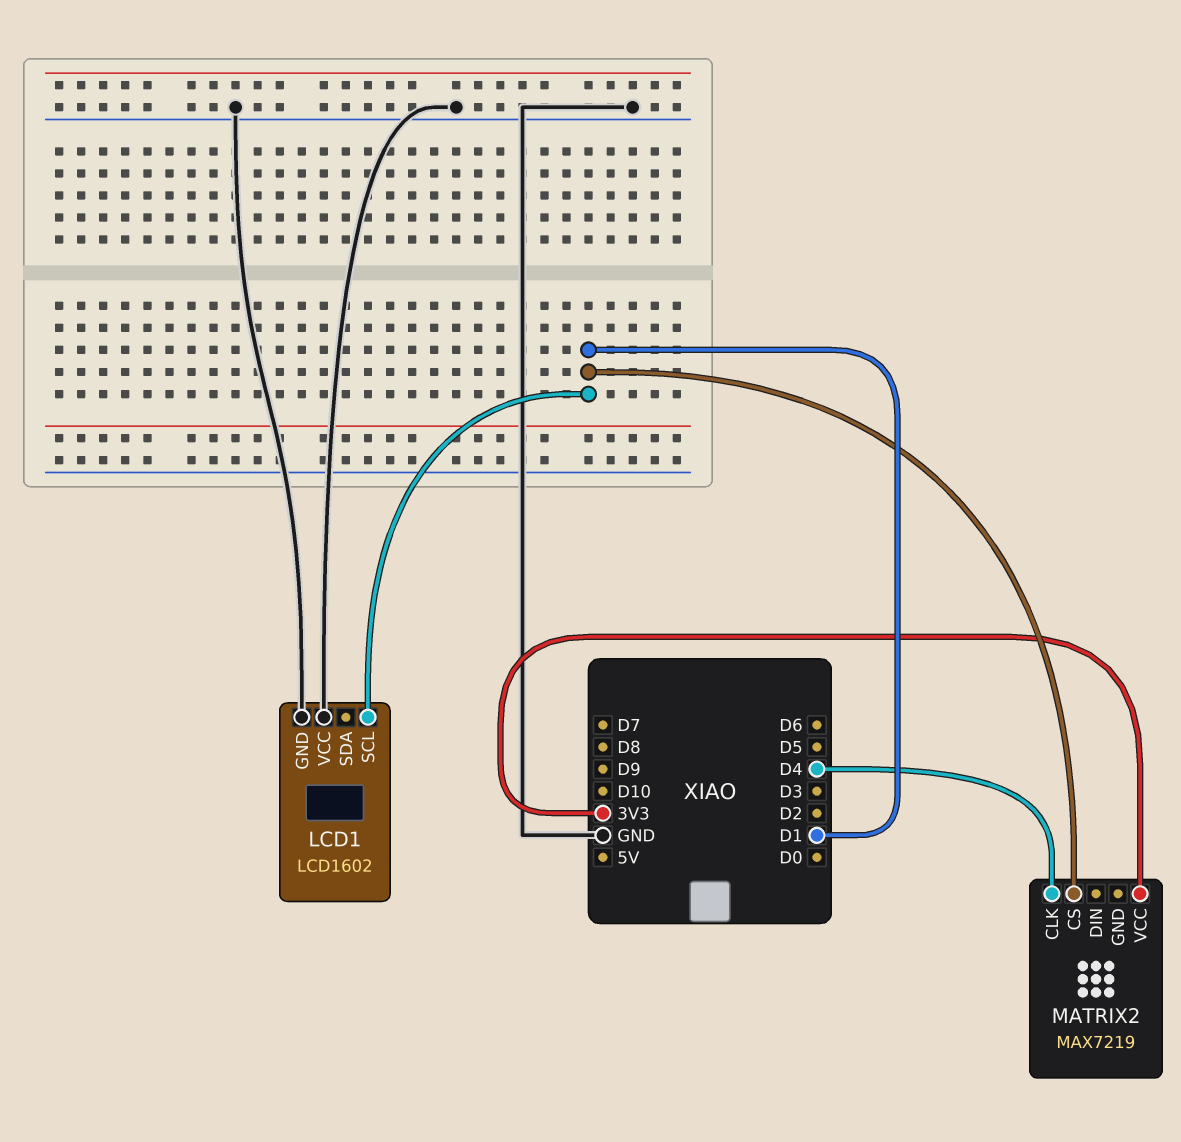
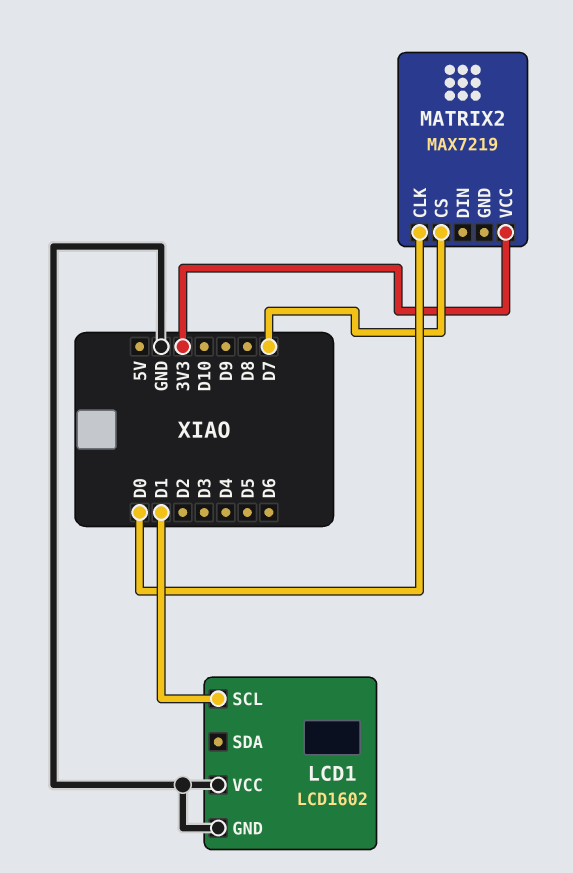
MATRIX2 pin CLK: D4 -> D0
MATRIX2 pin CS: D1 -> D7

